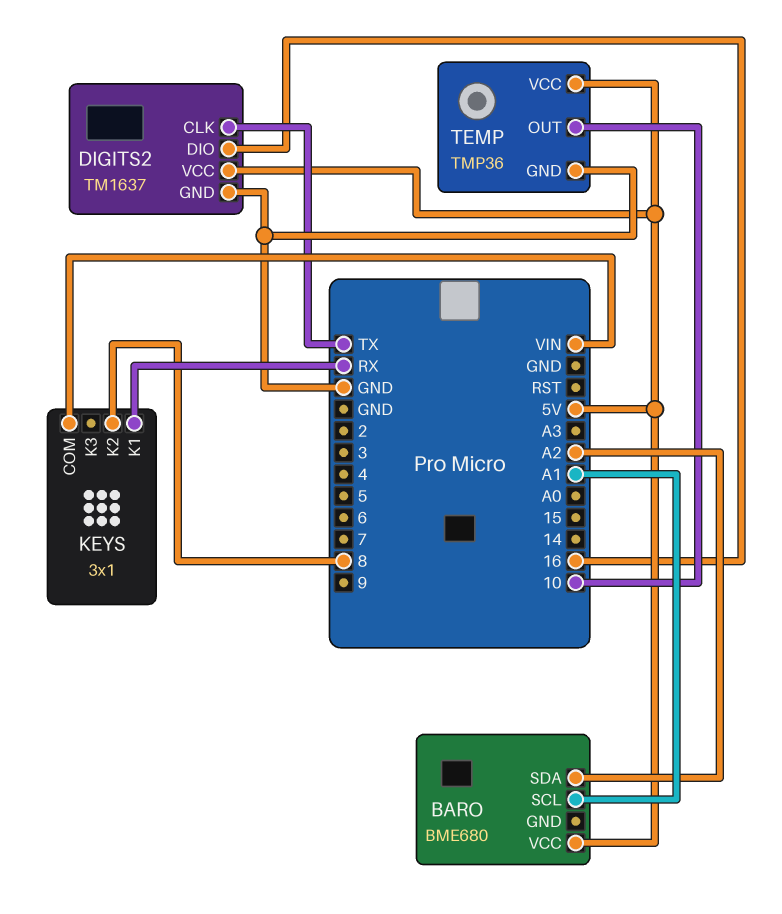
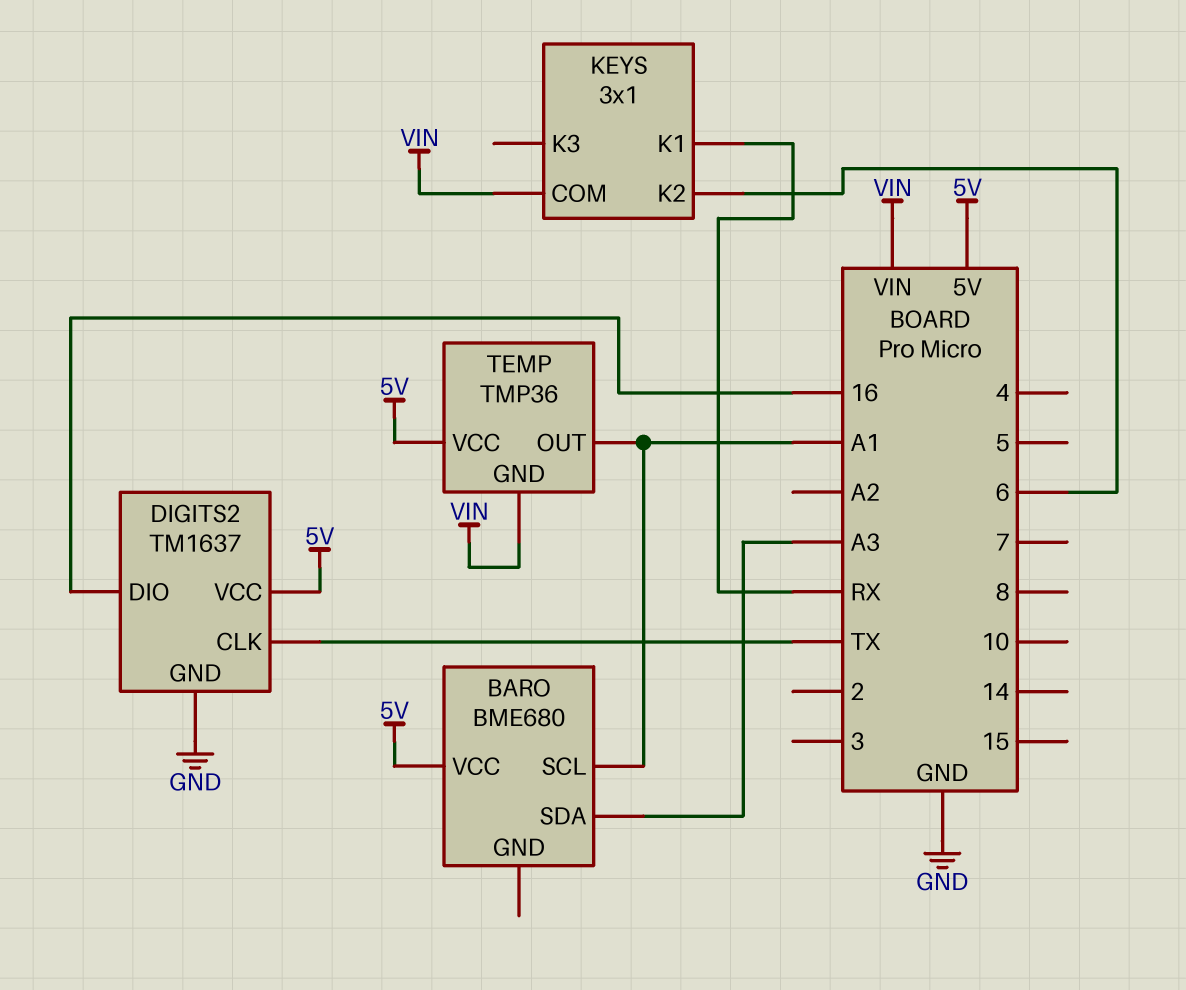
BARO pin SDA: A2 -> A3
KEYS pin K2: 8 -> 6
TEMP pin GND: GND -> VIN
TEMP pin OUT: 10 -> A1

